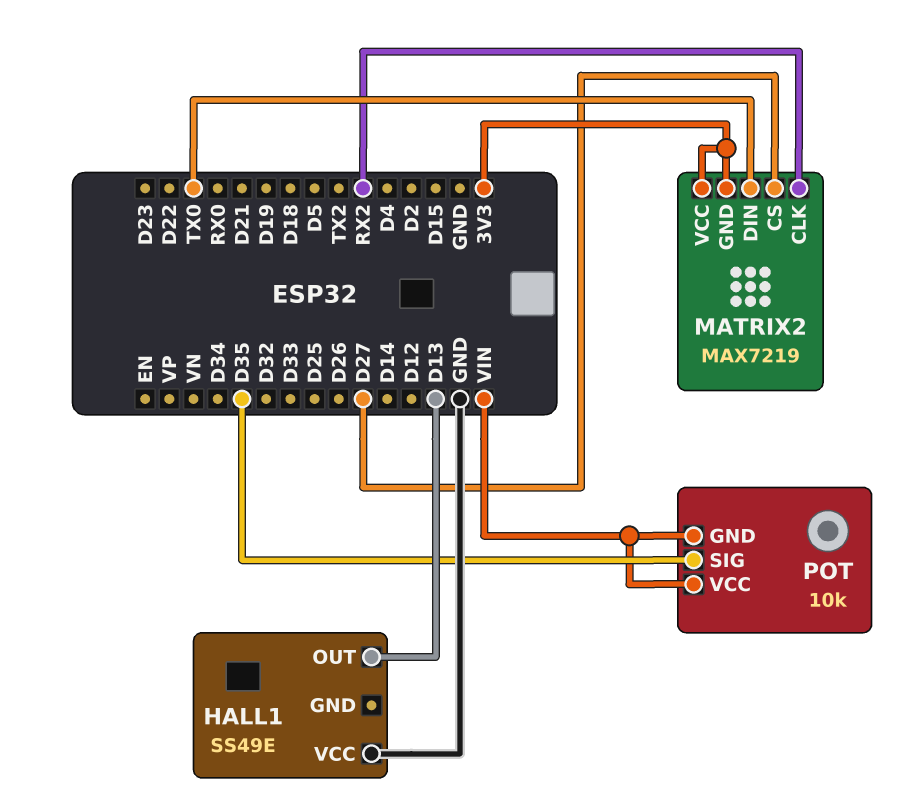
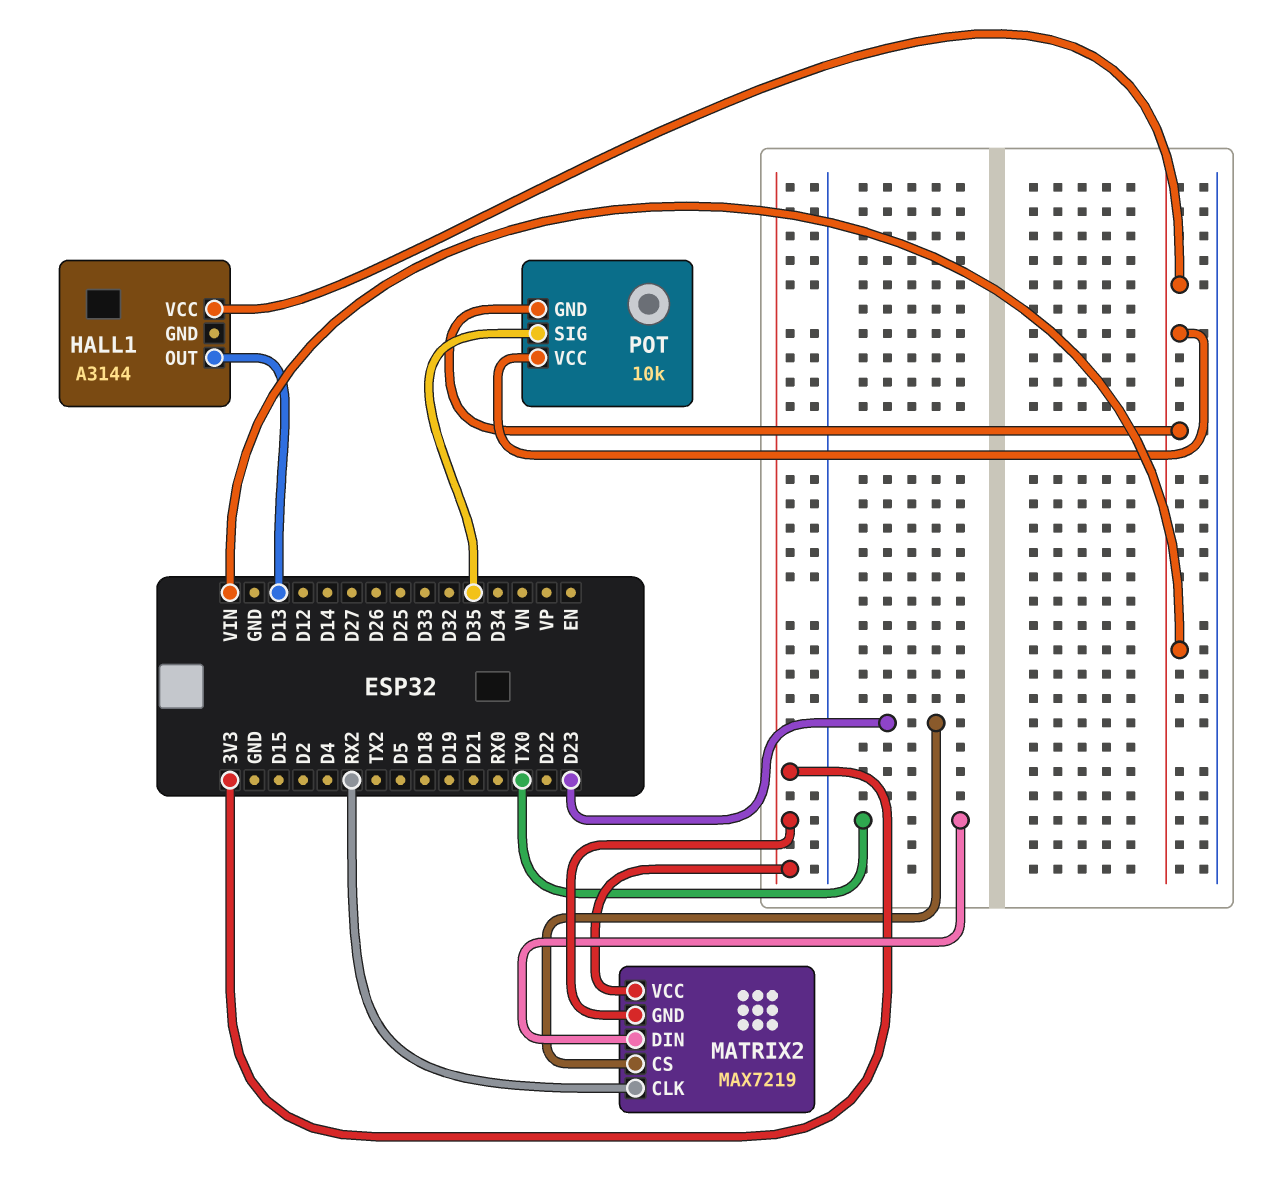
HALL1: SS49E -> A3144
HALL1 pin VCC: GND -> VIN
MATRIX2 pin CS: D27 -> D23

